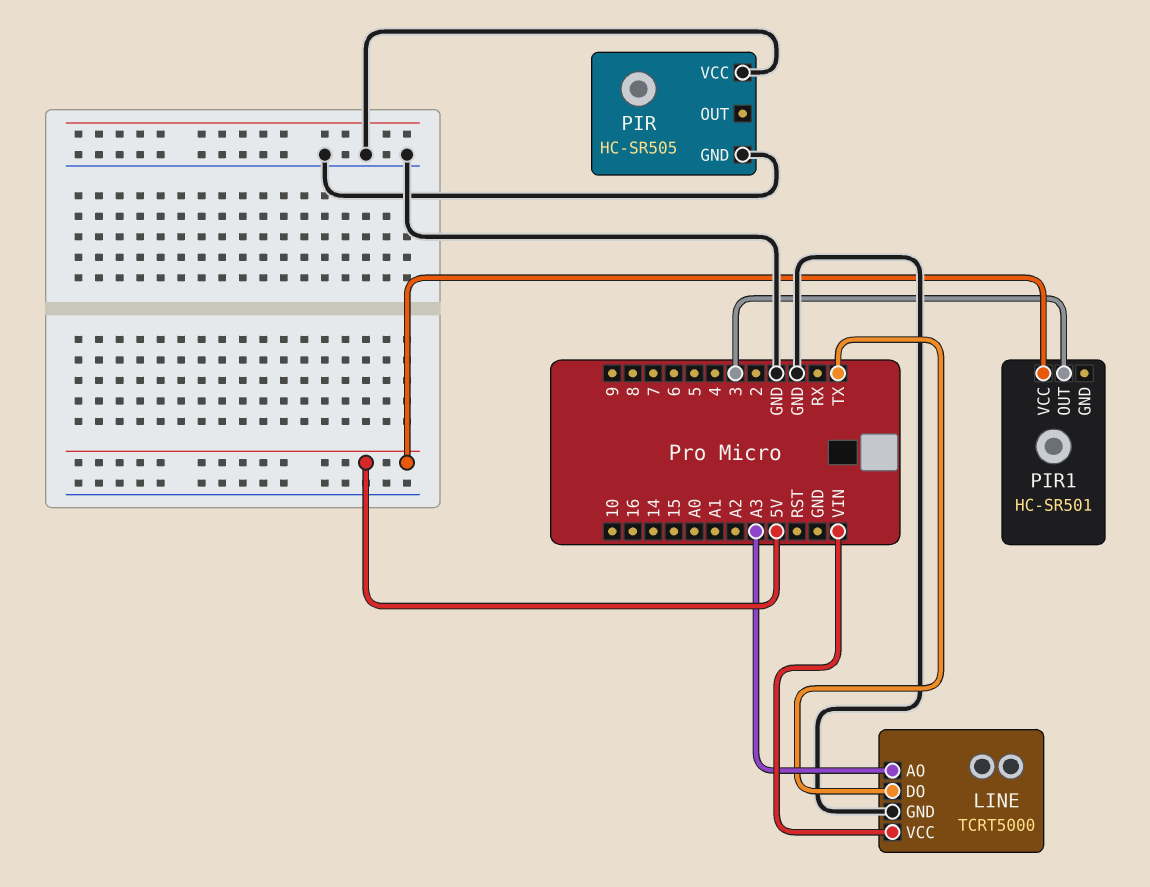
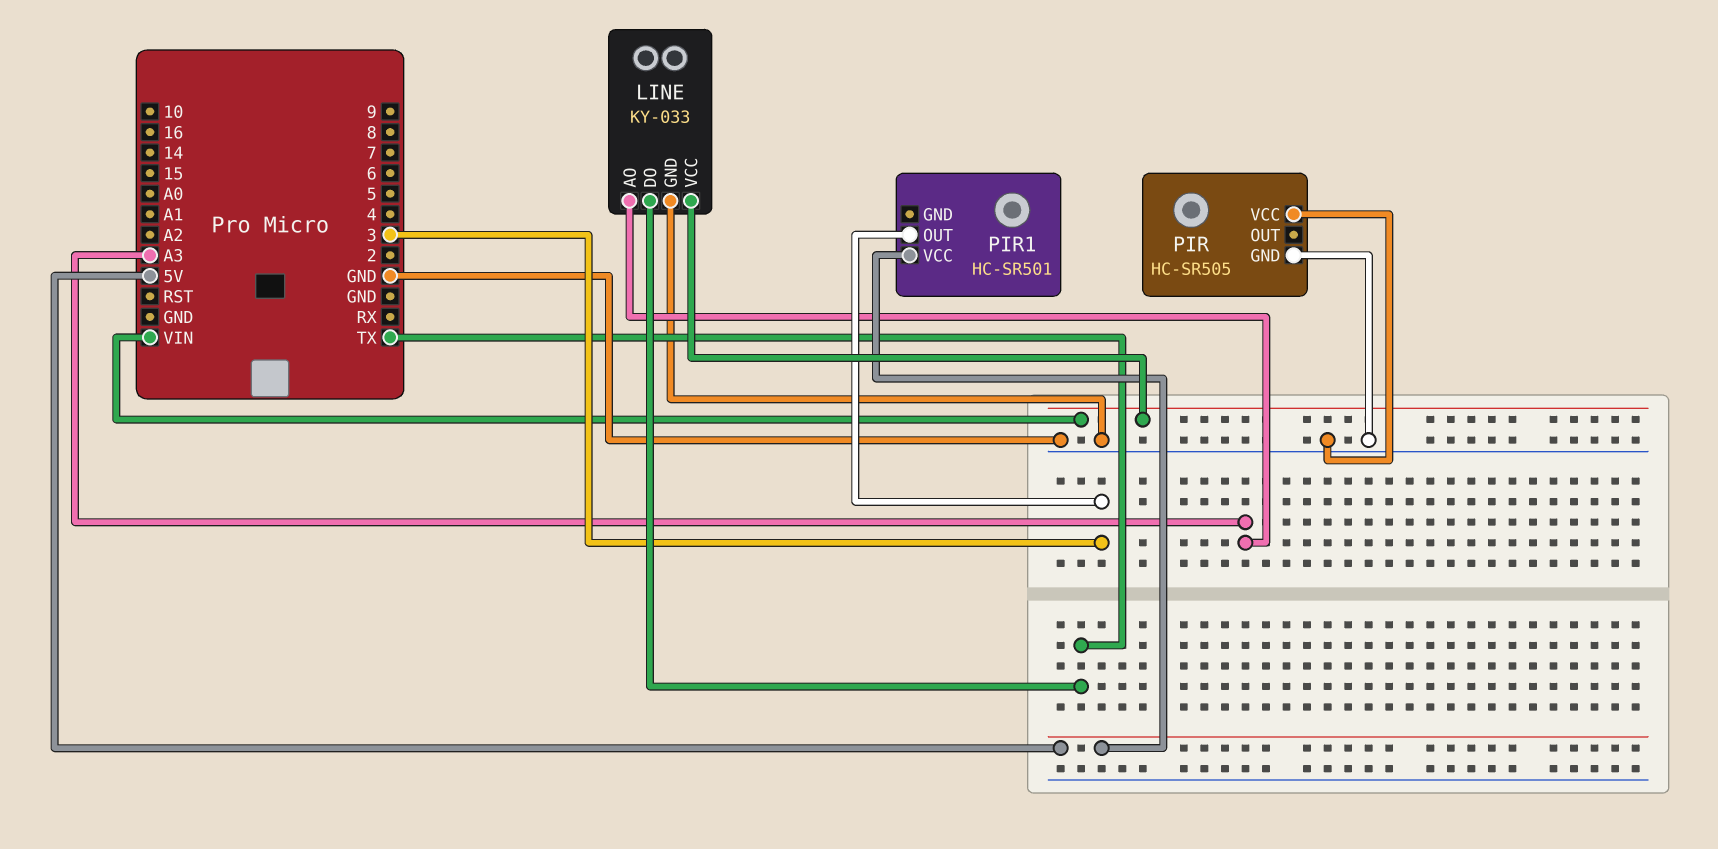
LINE: TCRT5000 -> KY-033

